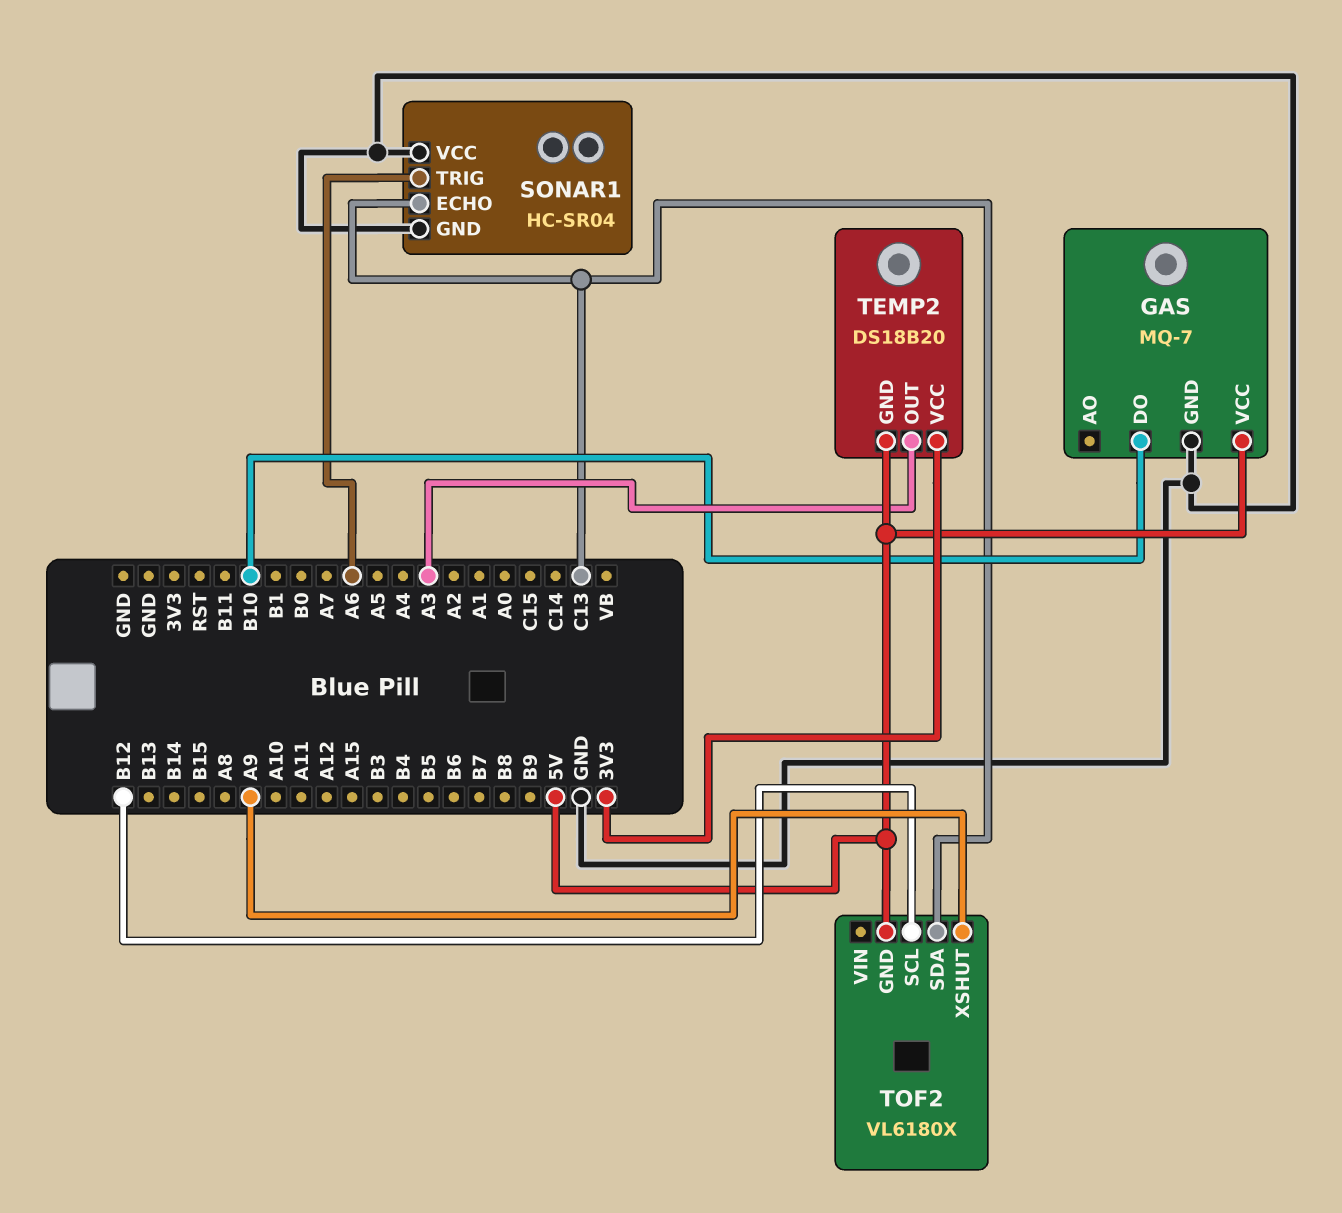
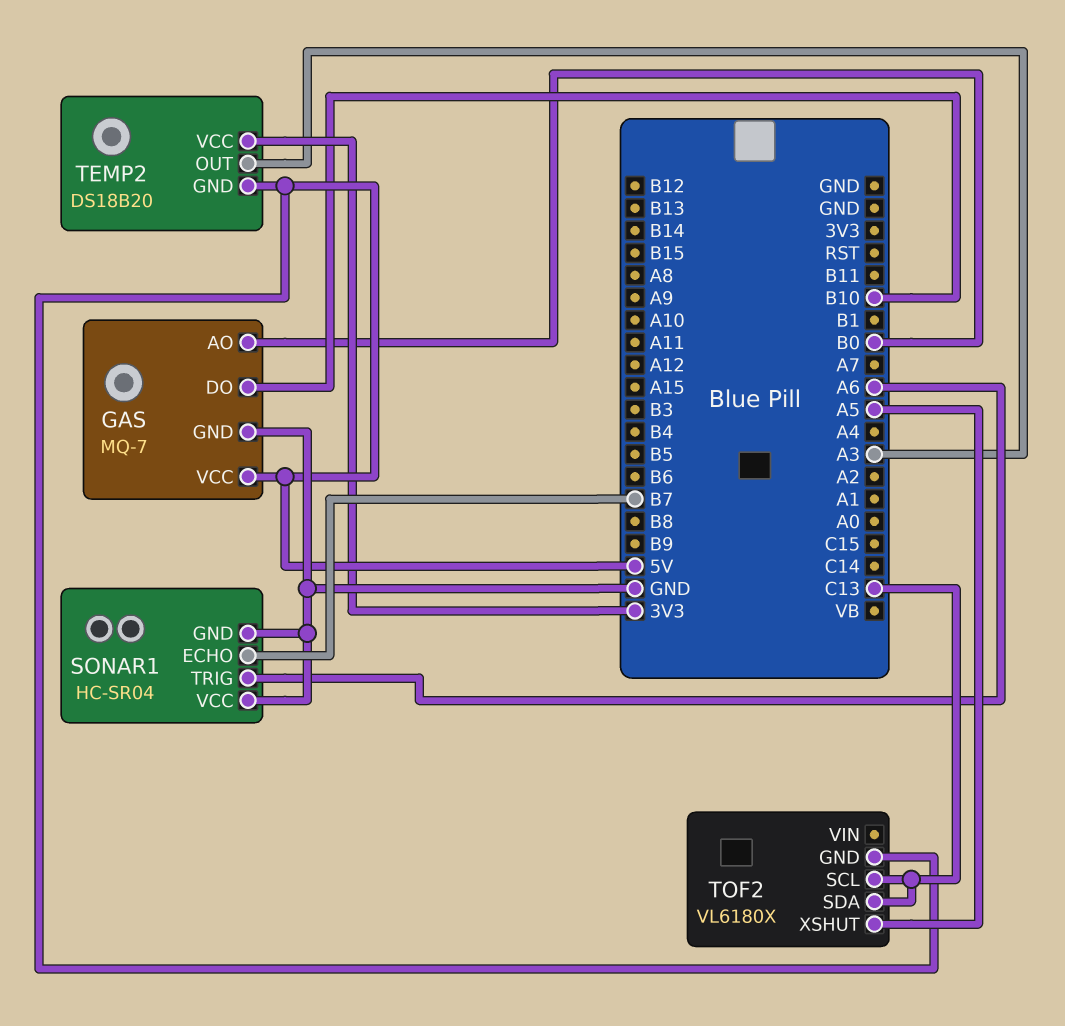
GAS pin AO: none -> B0
SONAR1 pin ECHO: C13 -> B7
TOF2 pin SCL: B12 -> C13
TOF2 pin XSHUT: A9 -> A5

